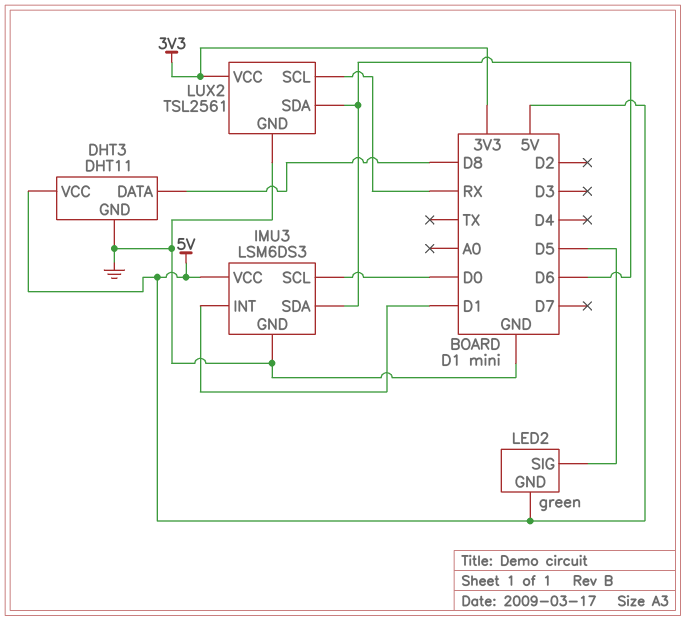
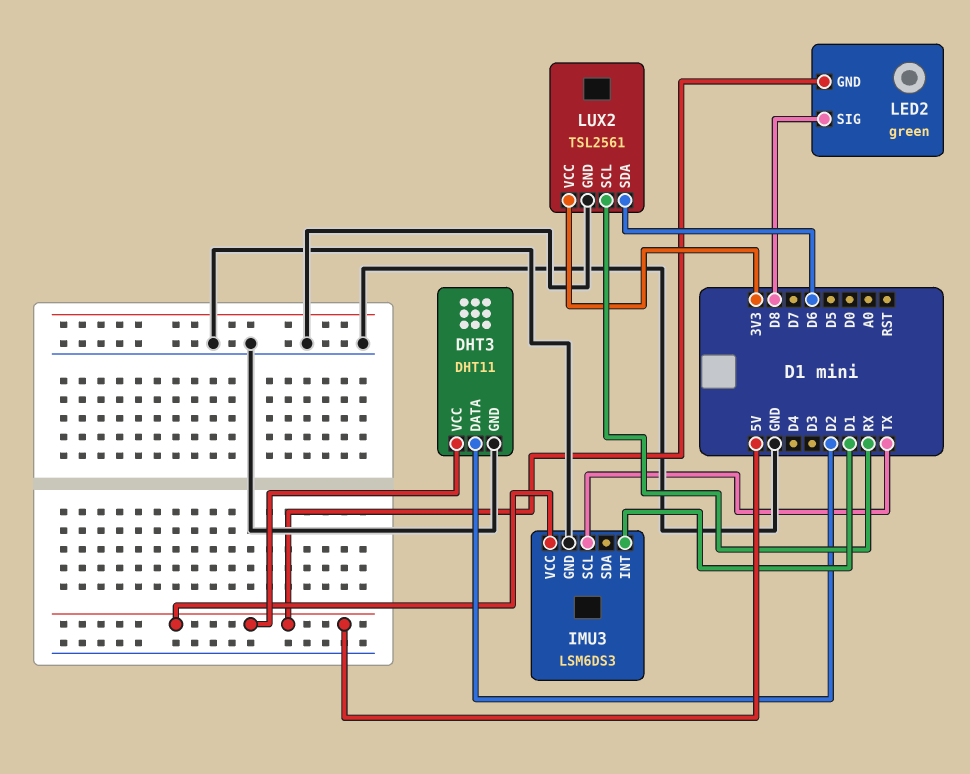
DHT3 pin DATA: D8 -> D2
IMU3 pin SCL: D0 -> TX
IMU3 pin SDA: D6 -> none
LED2 pin SIG: D5 -> D8

